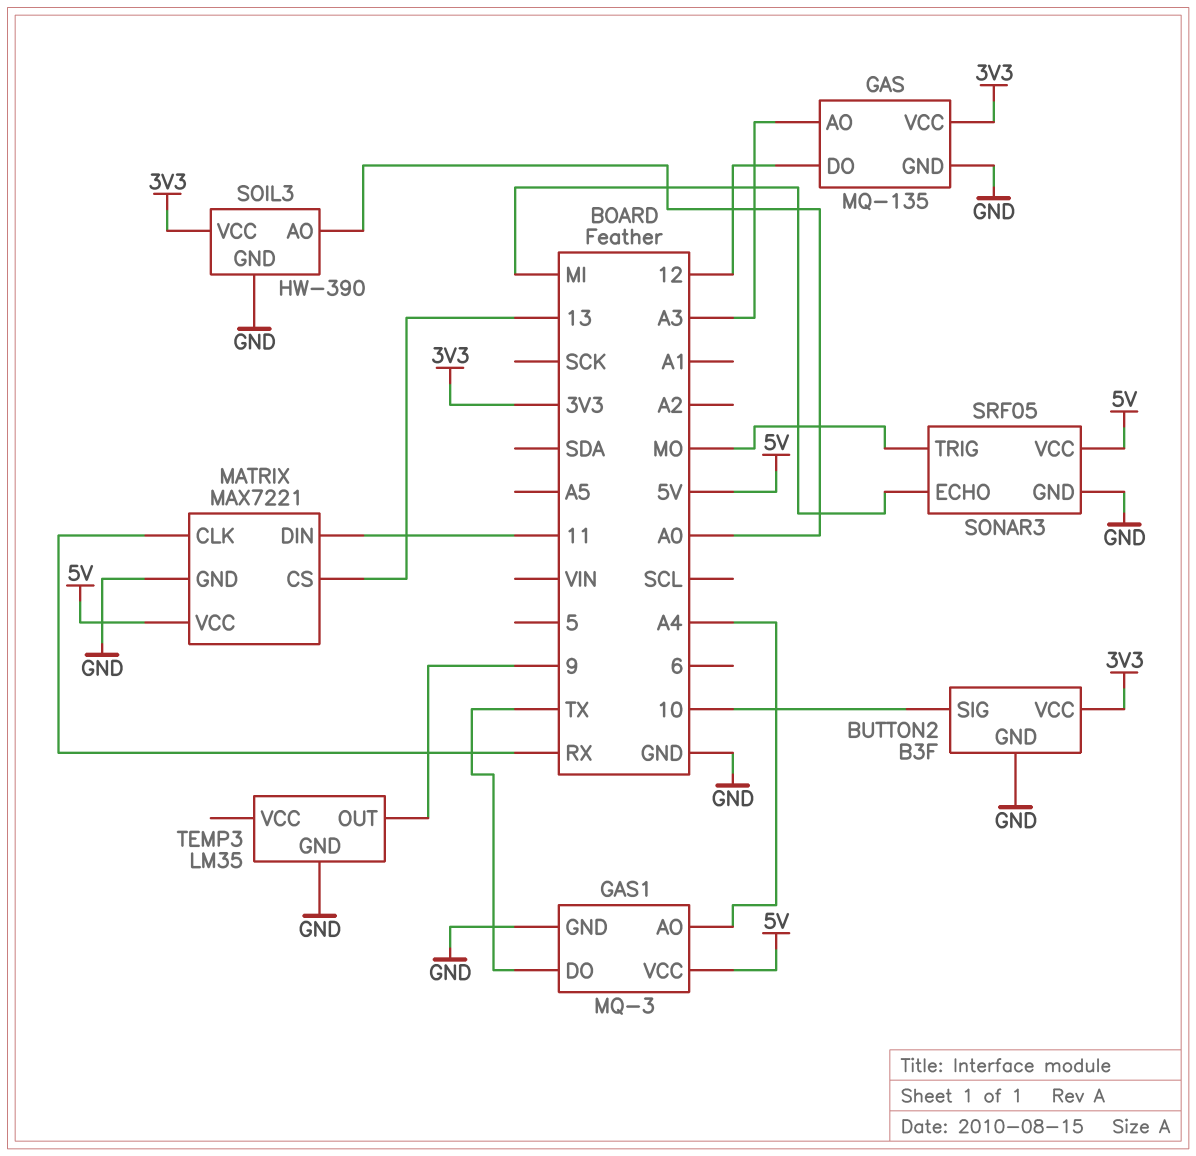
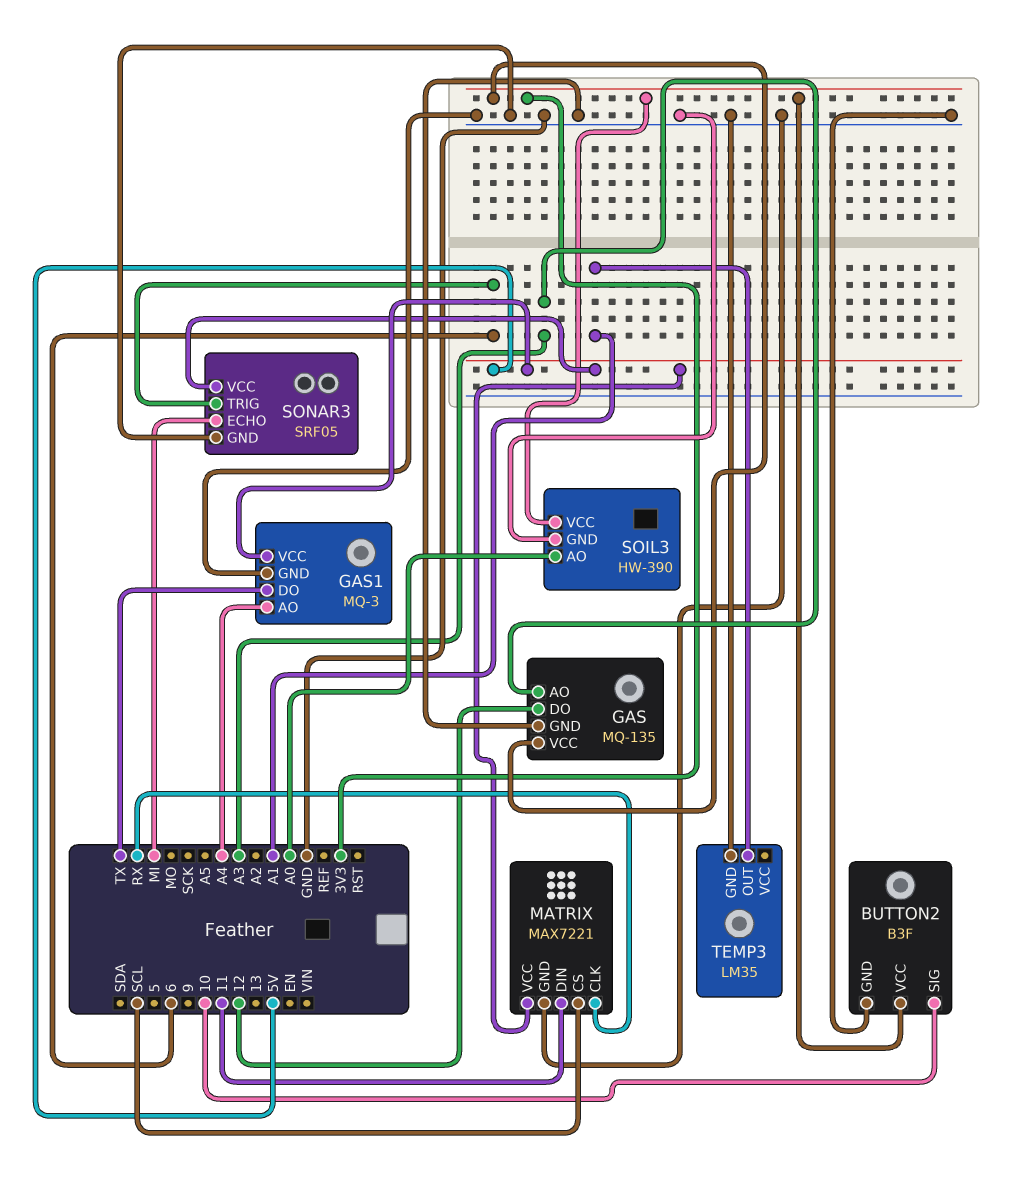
MATRIX pin CS: 13 -> SCL
SONAR3 pin TRIG: MO -> 6
TEMP3 pin OUT: 9 -> A1

